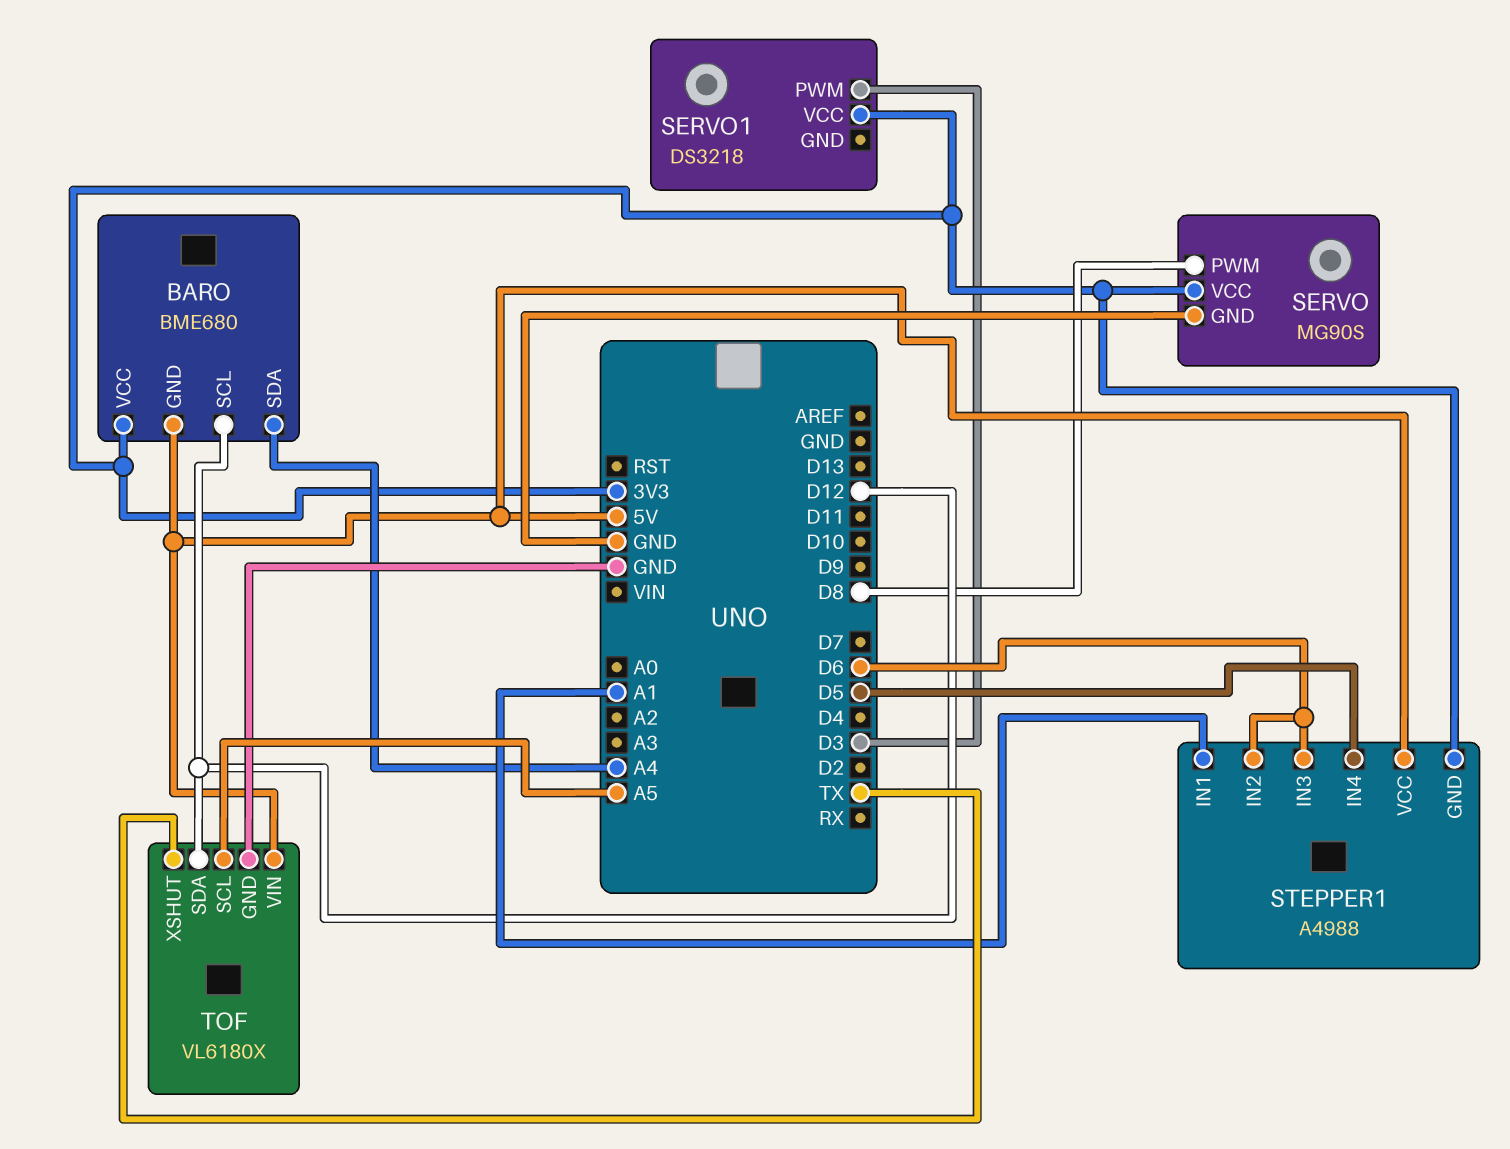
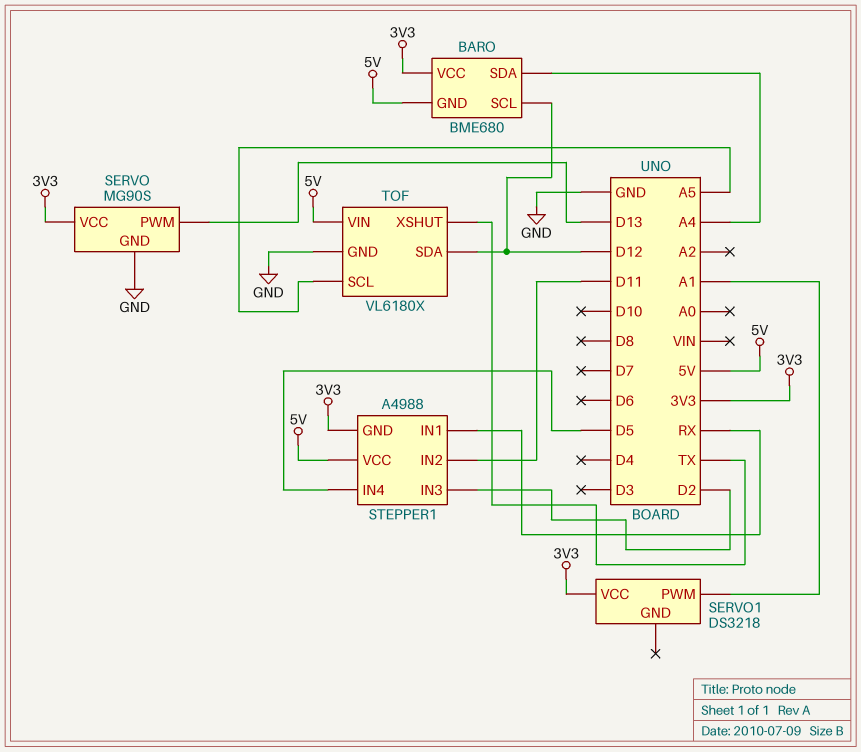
SERVO pin PWM: D8 -> D13
SERVO1 pin PWM: D3 -> A1
STEPPER1 pin IN1: A1 -> RX
STEPPER1 pin IN2: D6 -> D11
STEPPER1 pin IN3: D6 -> D2

